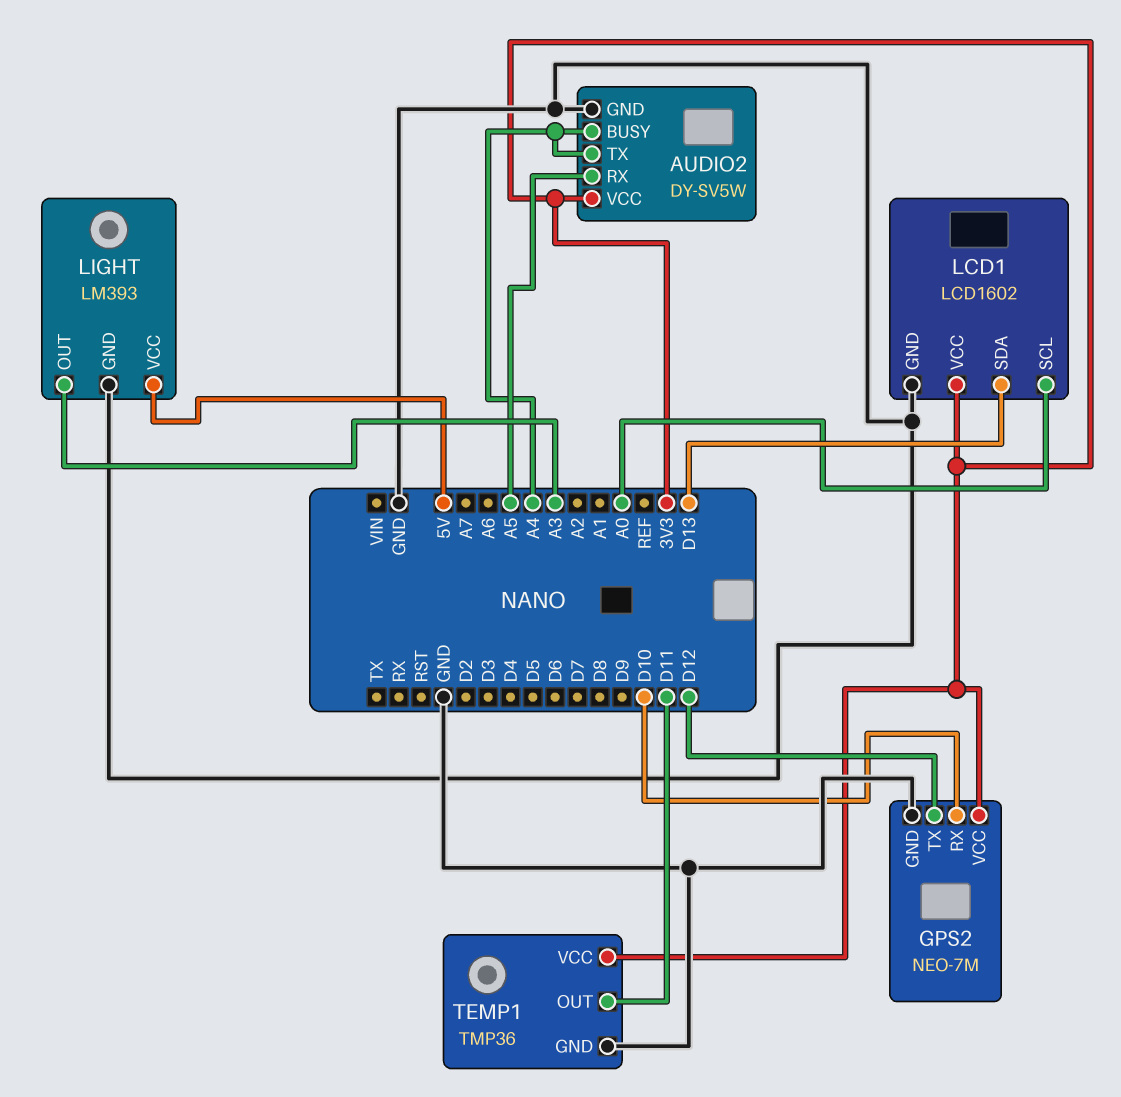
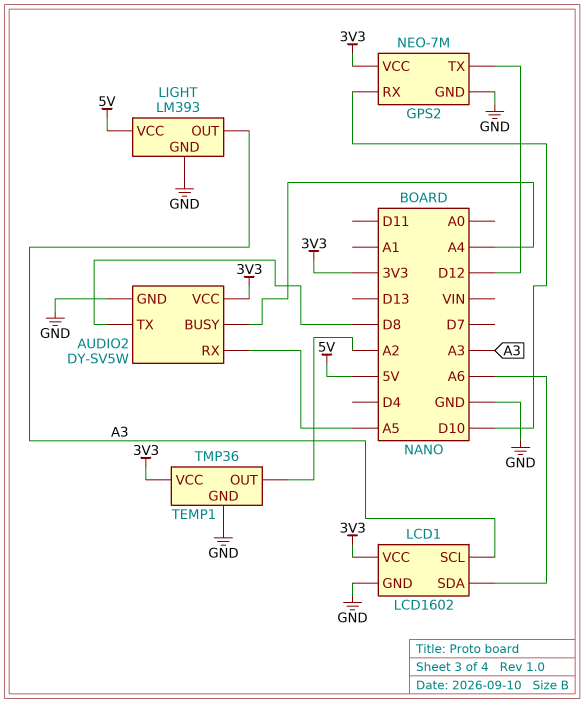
AUDIO2 pin TX: A4 -> D8
LCD1 pin SCL: A0 -> A3
LCD1 pin SDA: D13 -> A6
TEMP1 pin OUT: D11 -> A2

